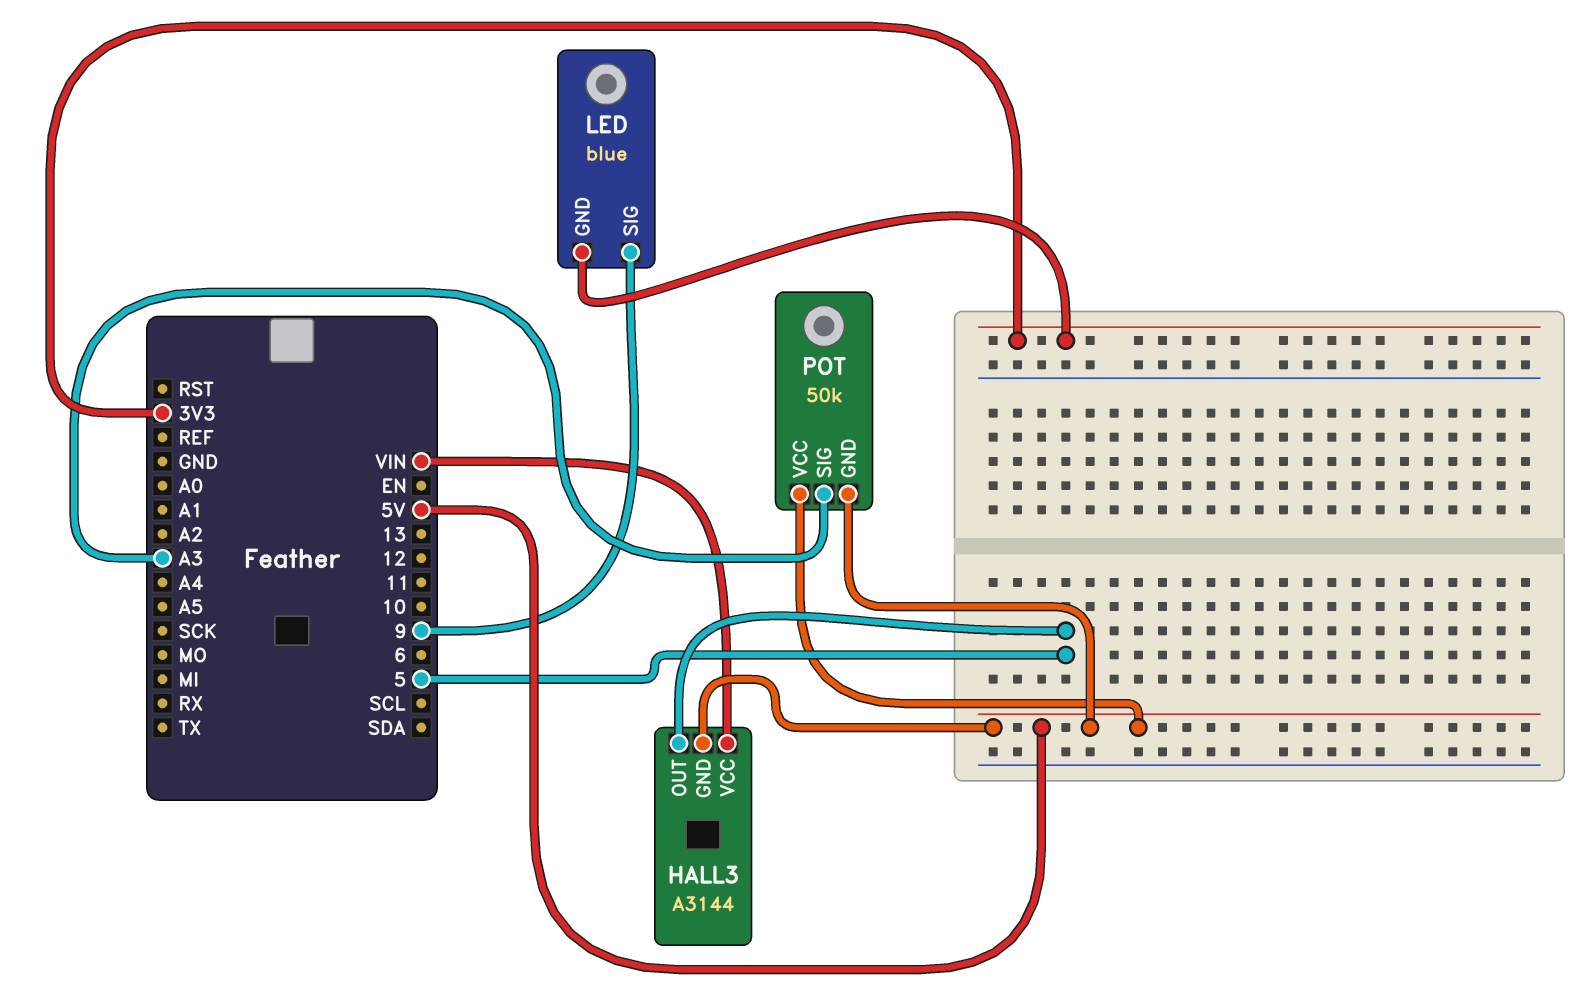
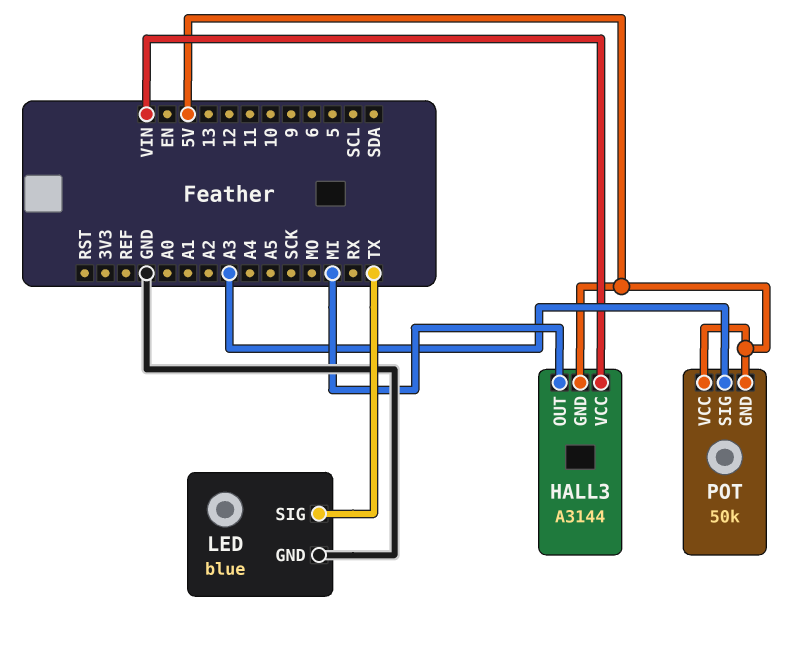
HALL3 pin OUT: 5 -> MI
LED pin GND: 3V3 -> GND
LED pin SIG: 9 -> TX

